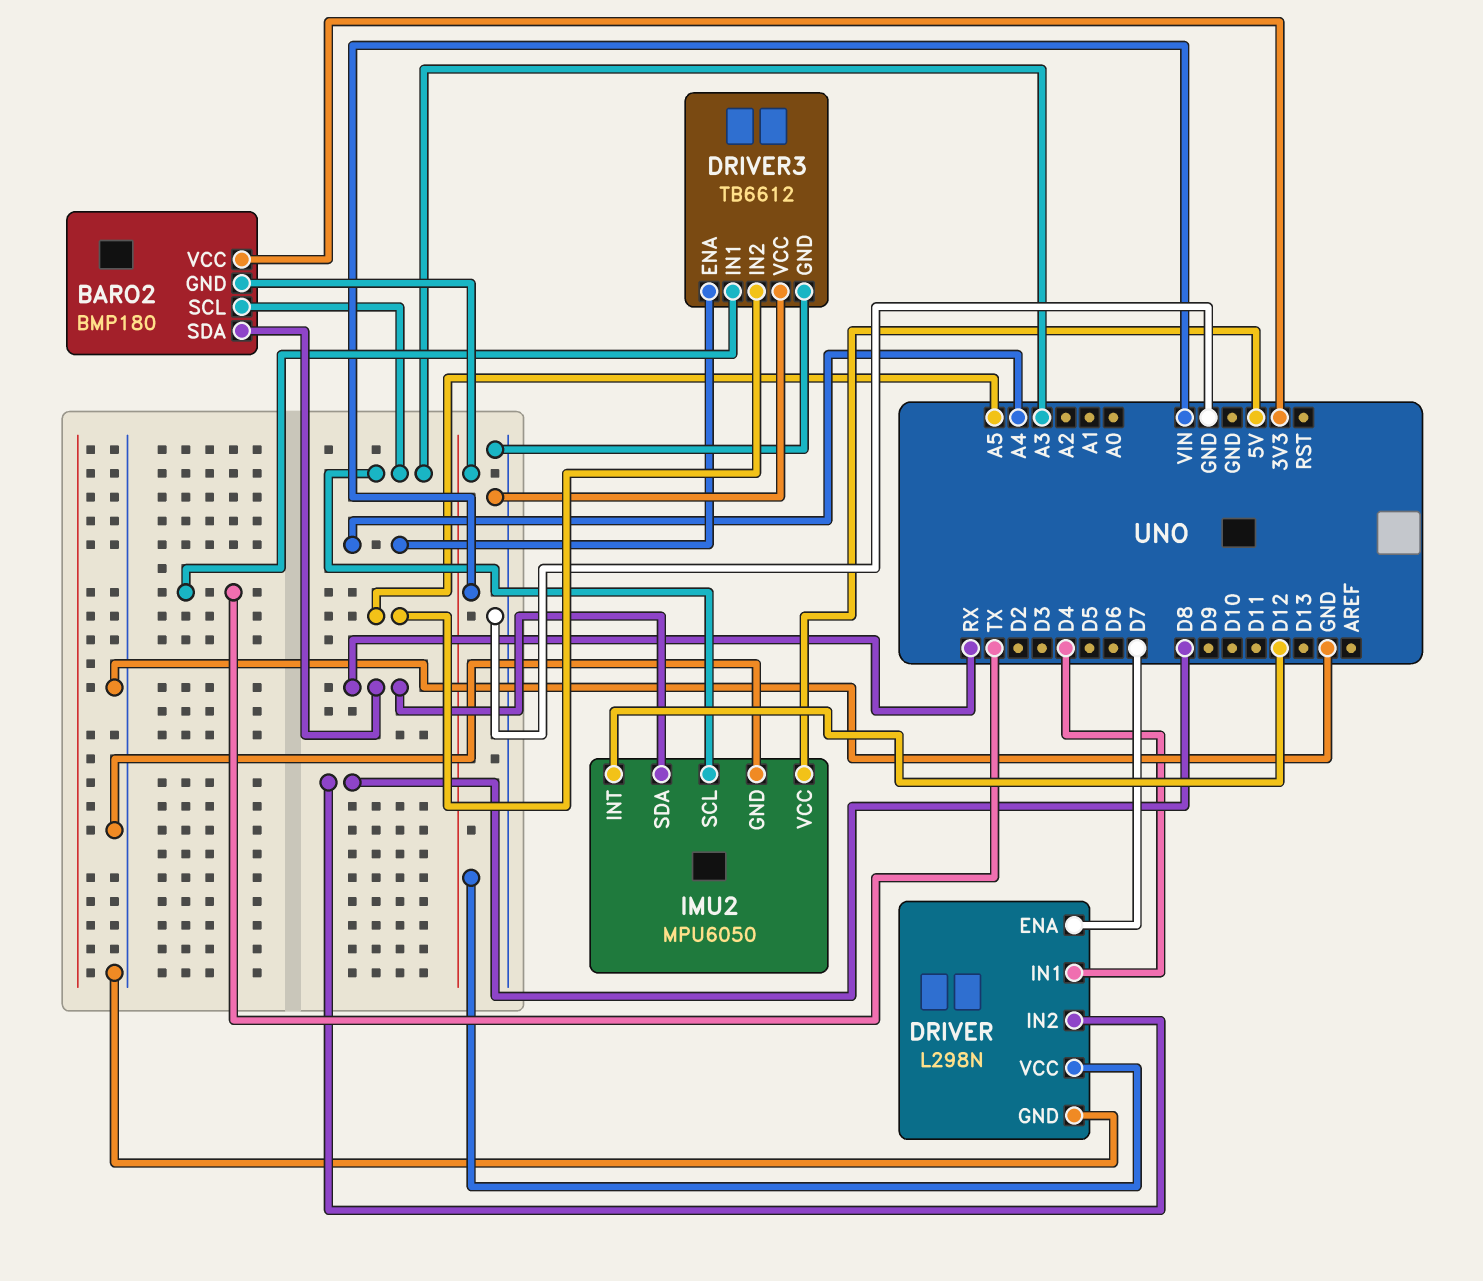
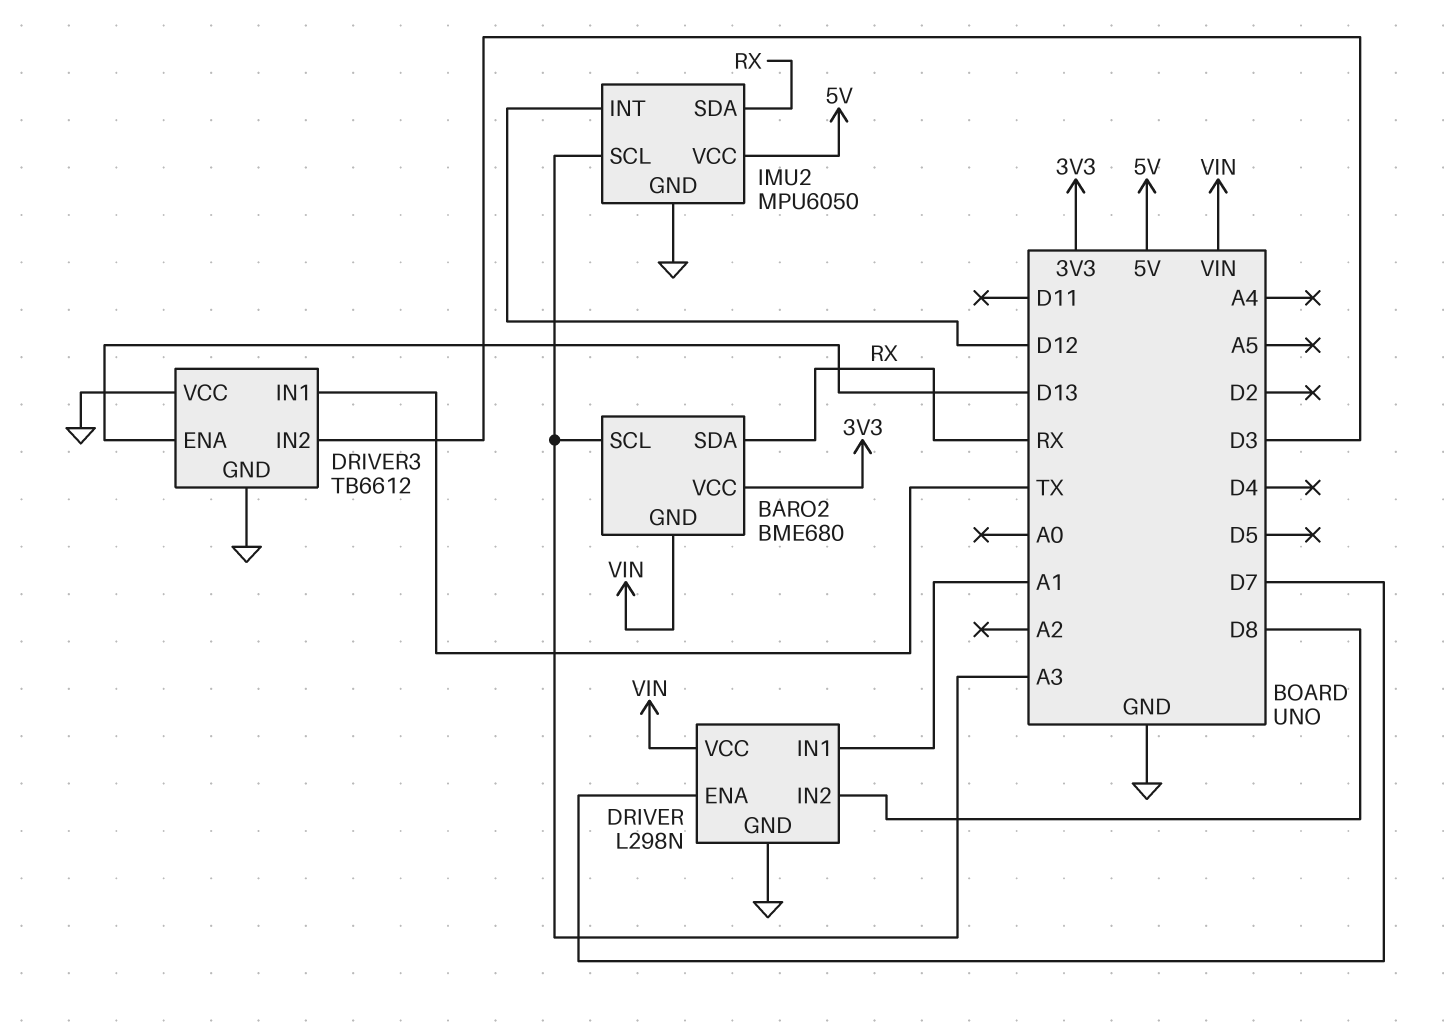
BARO2: BMP180 -> BME680
DRIVER pin IN1: D4 -> A1
DRIVER3 pin ENA: A4 -> D13
DRIVER3 pin IN2: A5 -> D3

